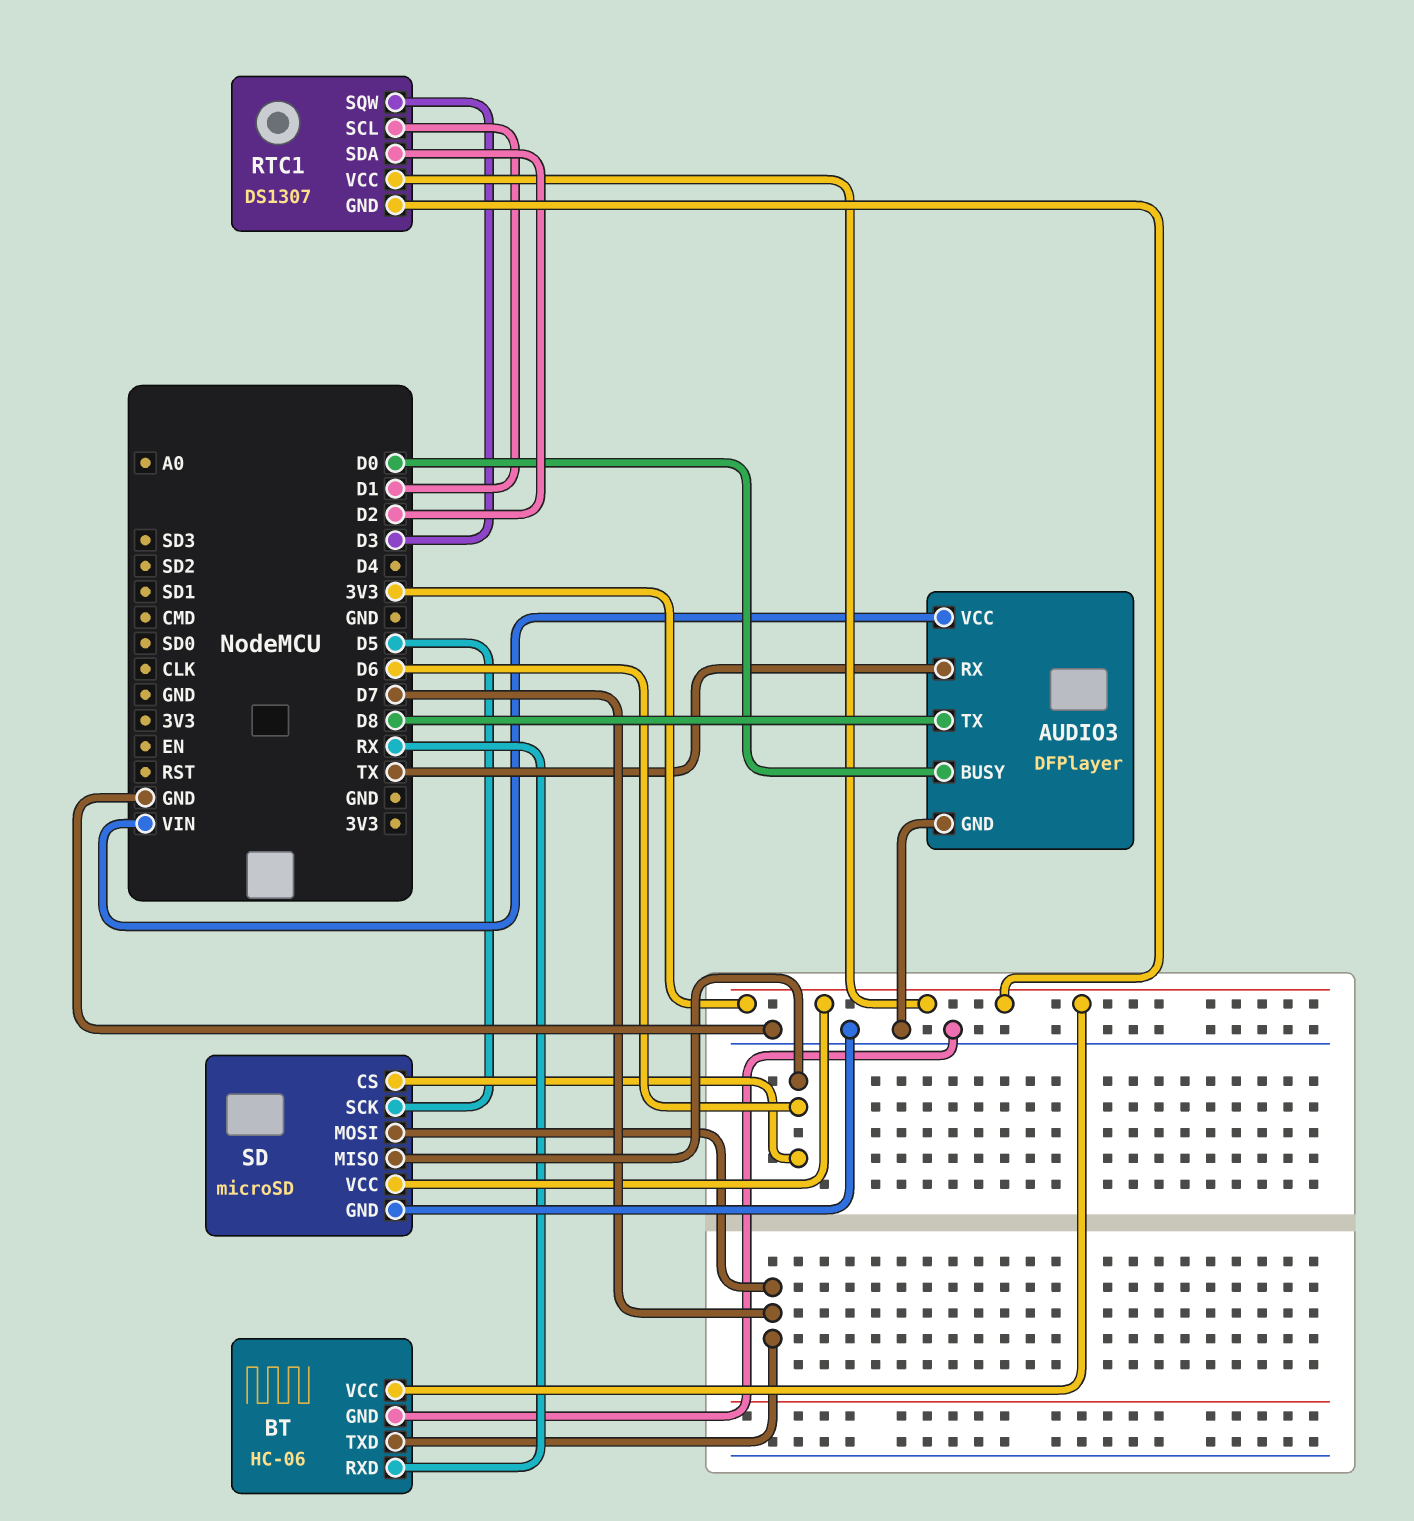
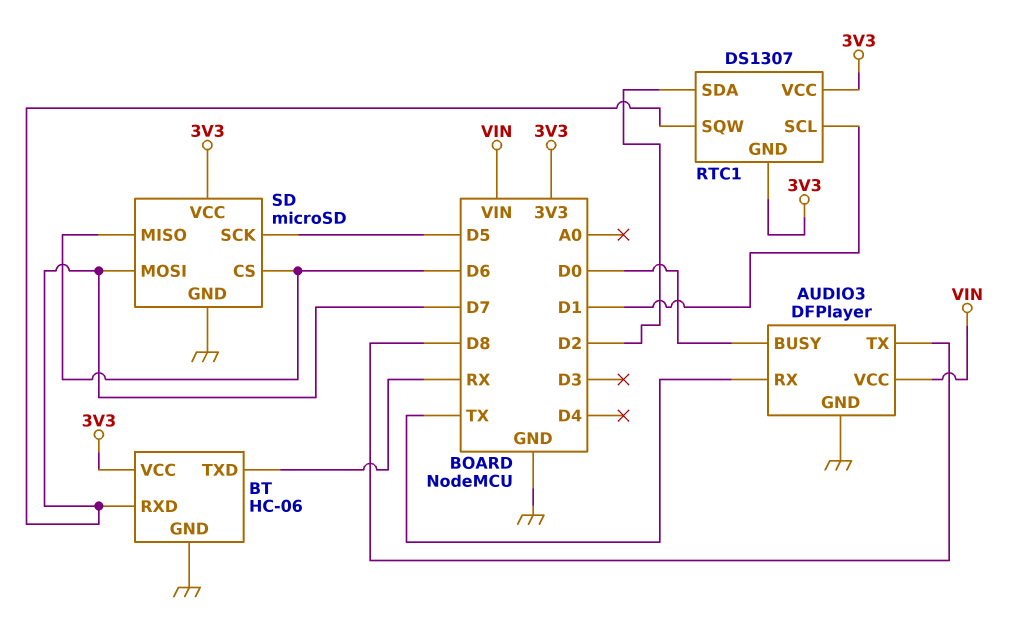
BT pin RXD: RX -> D7
BT pin TXD: D7 -> RX
RTC1 pin SQW: D3 -> D7

